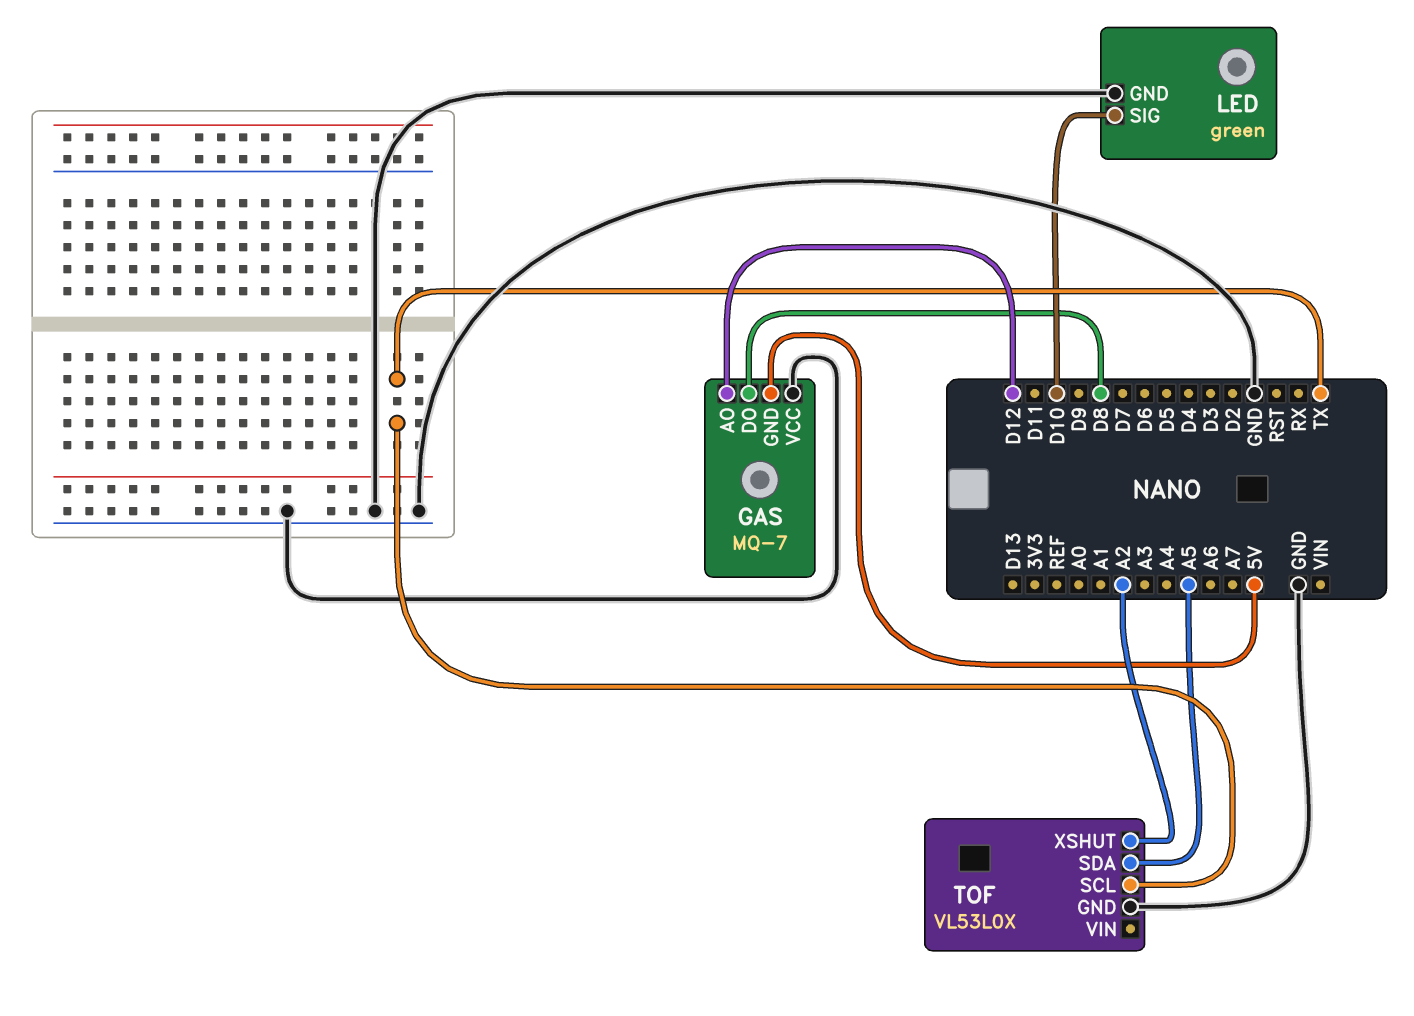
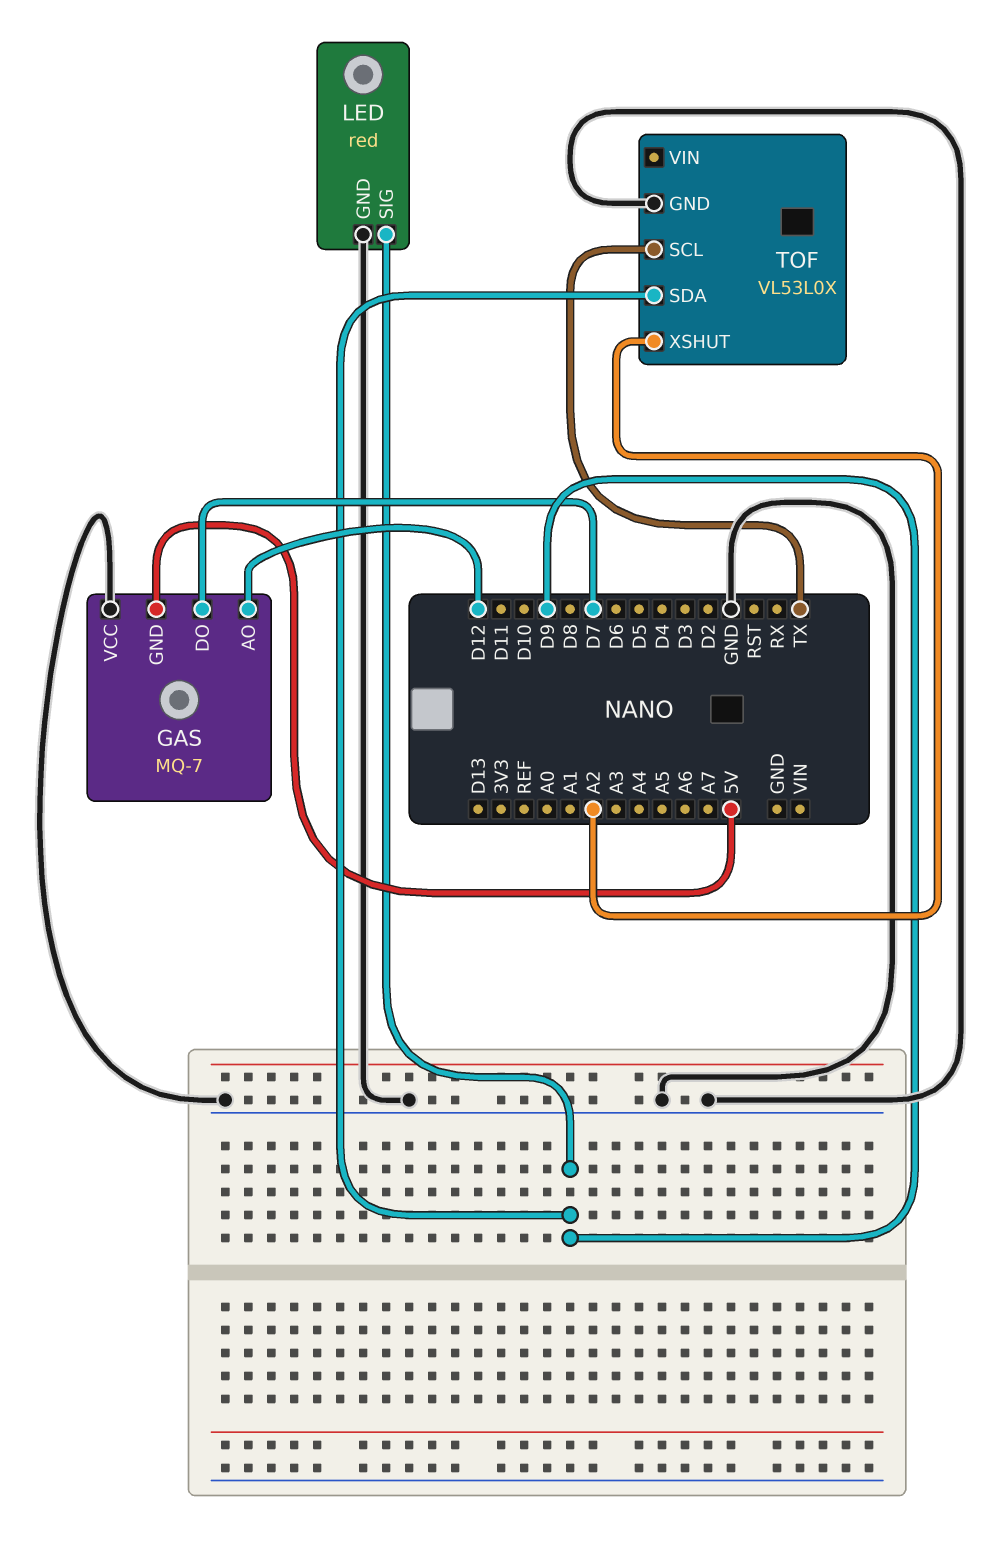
GAS pin DO: D8 -> D7
LED: green -> red
LED pin SIG: D10 -> D9
TOF pin SDA: A5 -> D9

